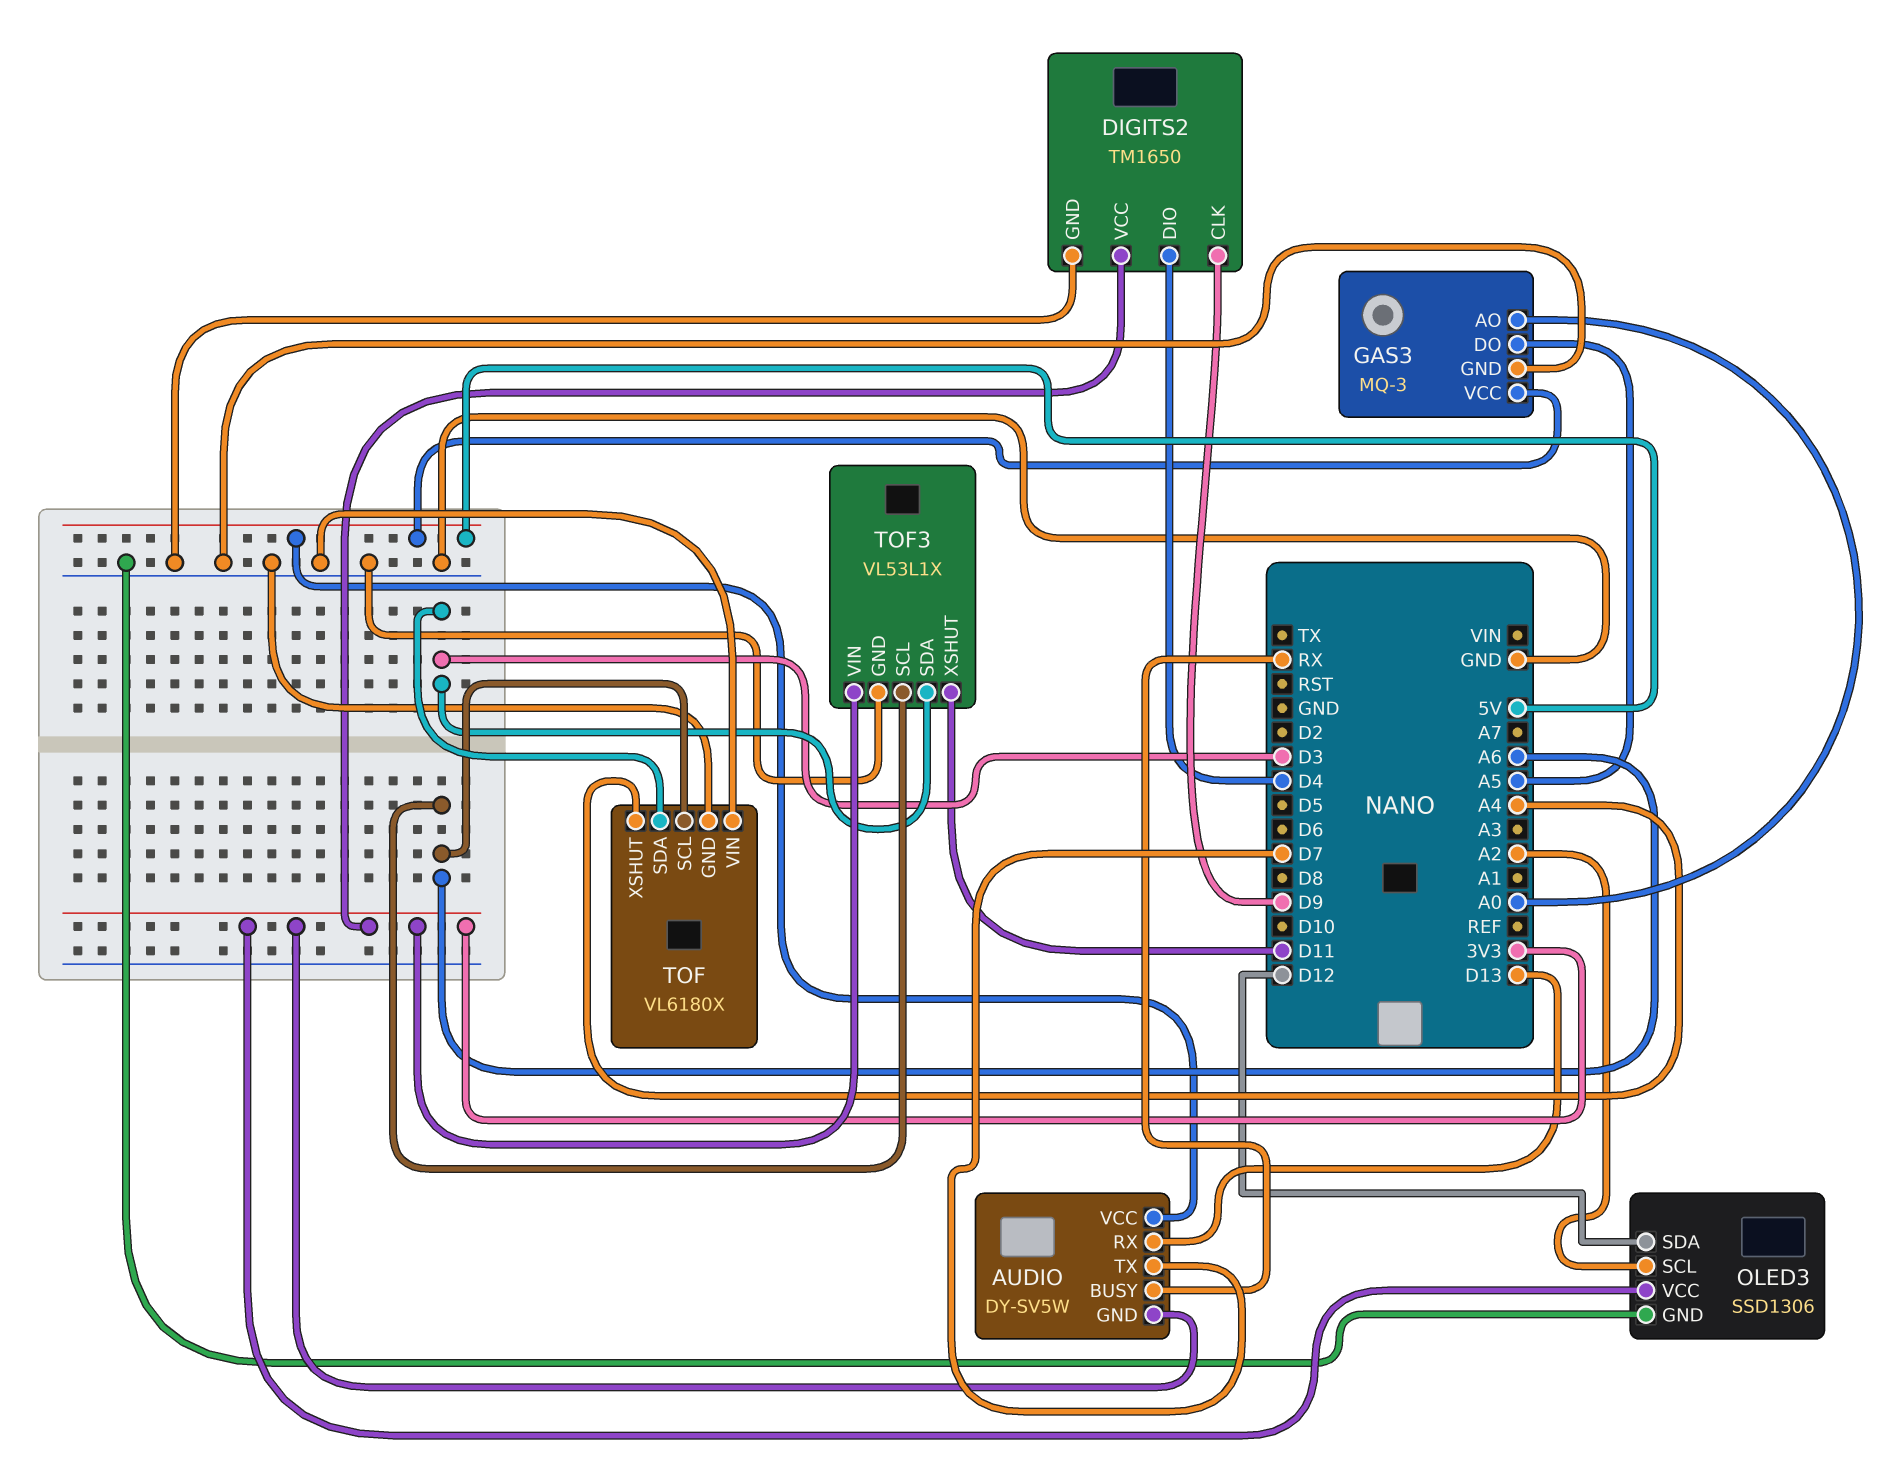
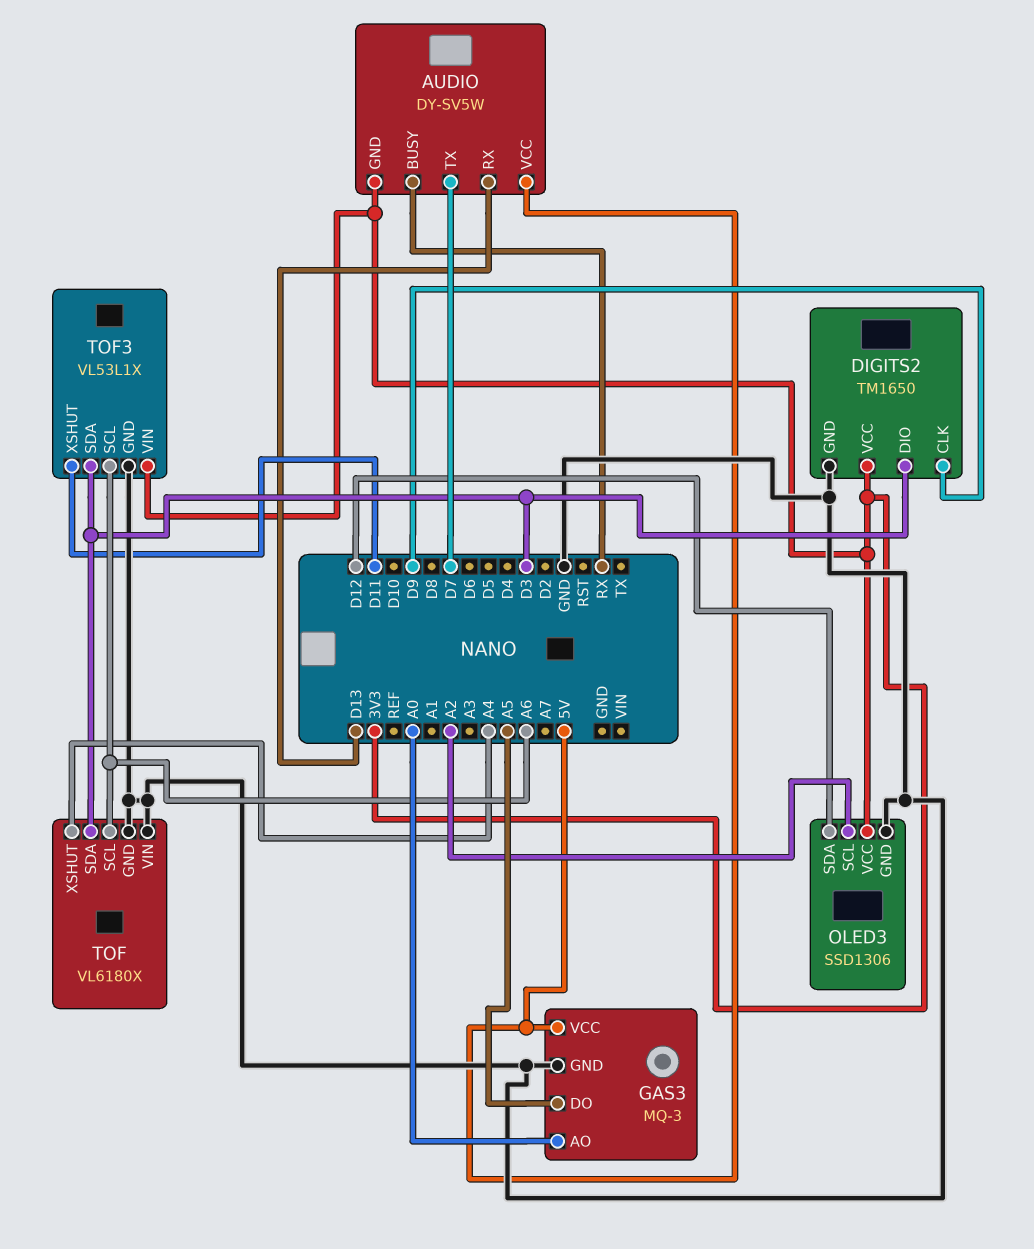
DIGITS2 pin DIO: D4 -> D3

